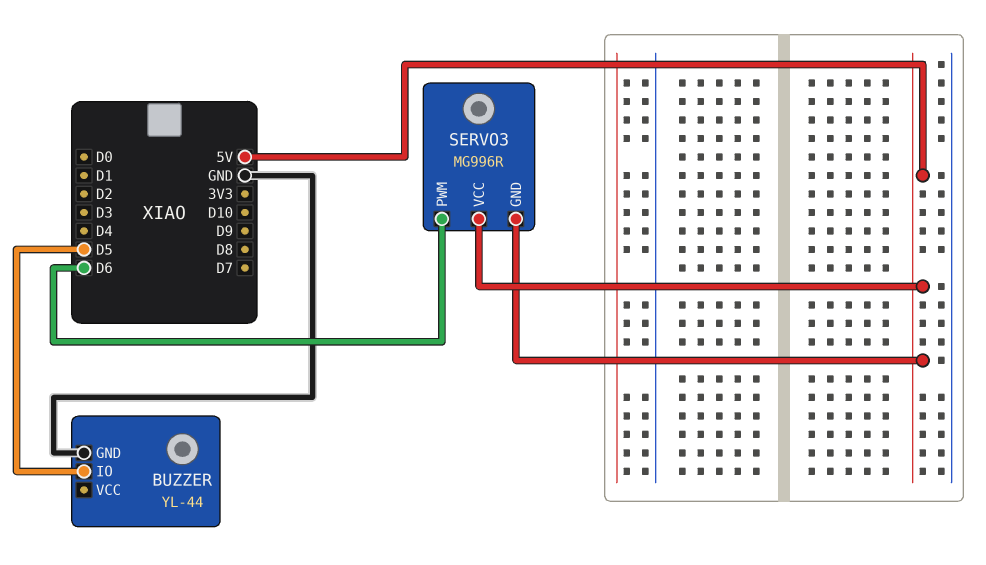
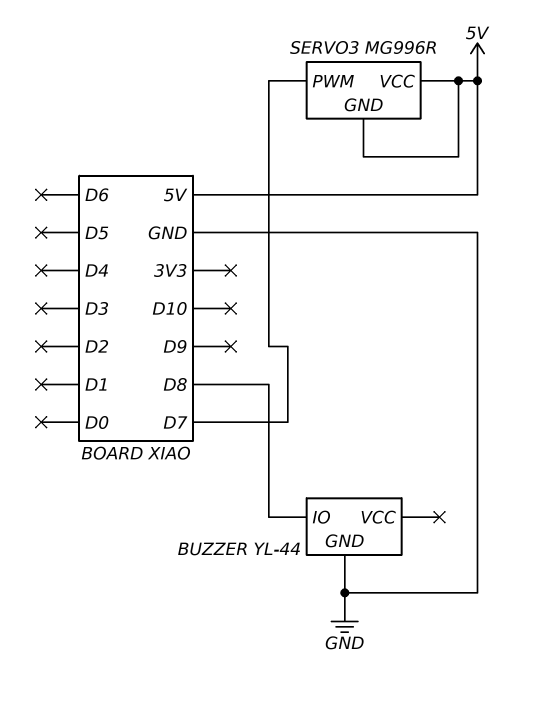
BUZZER pin IO: D5 -> D8
SERVO3 pin PWM: D6 -> D7

